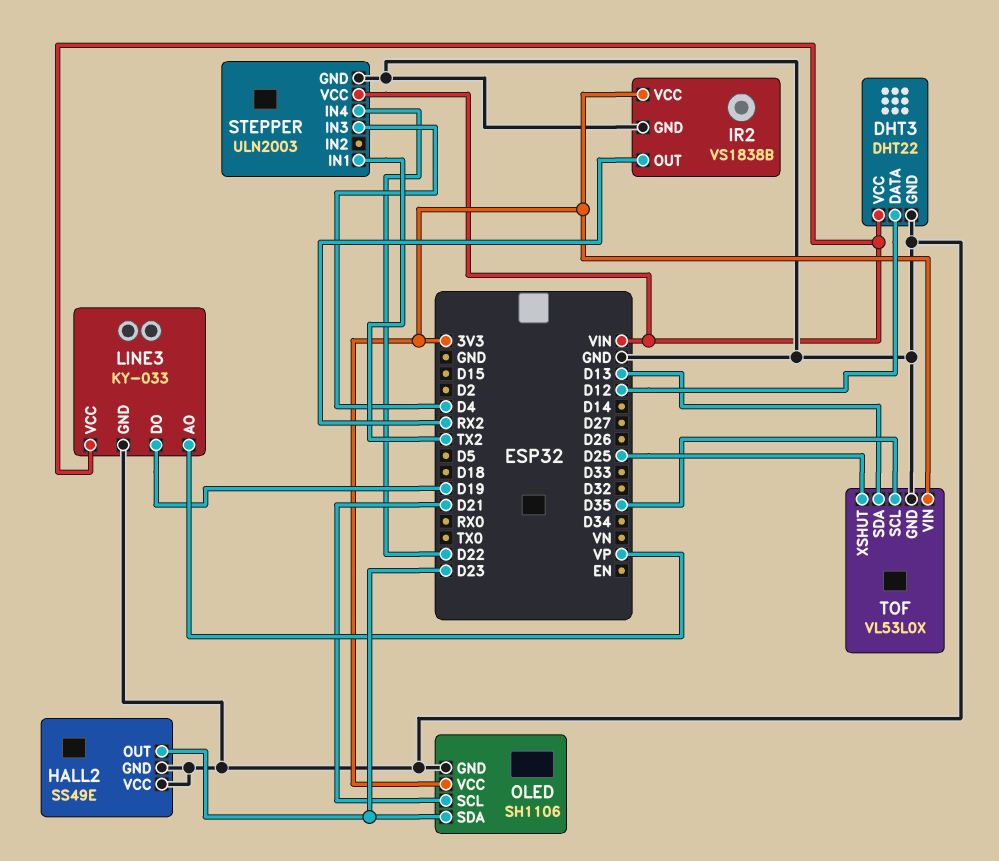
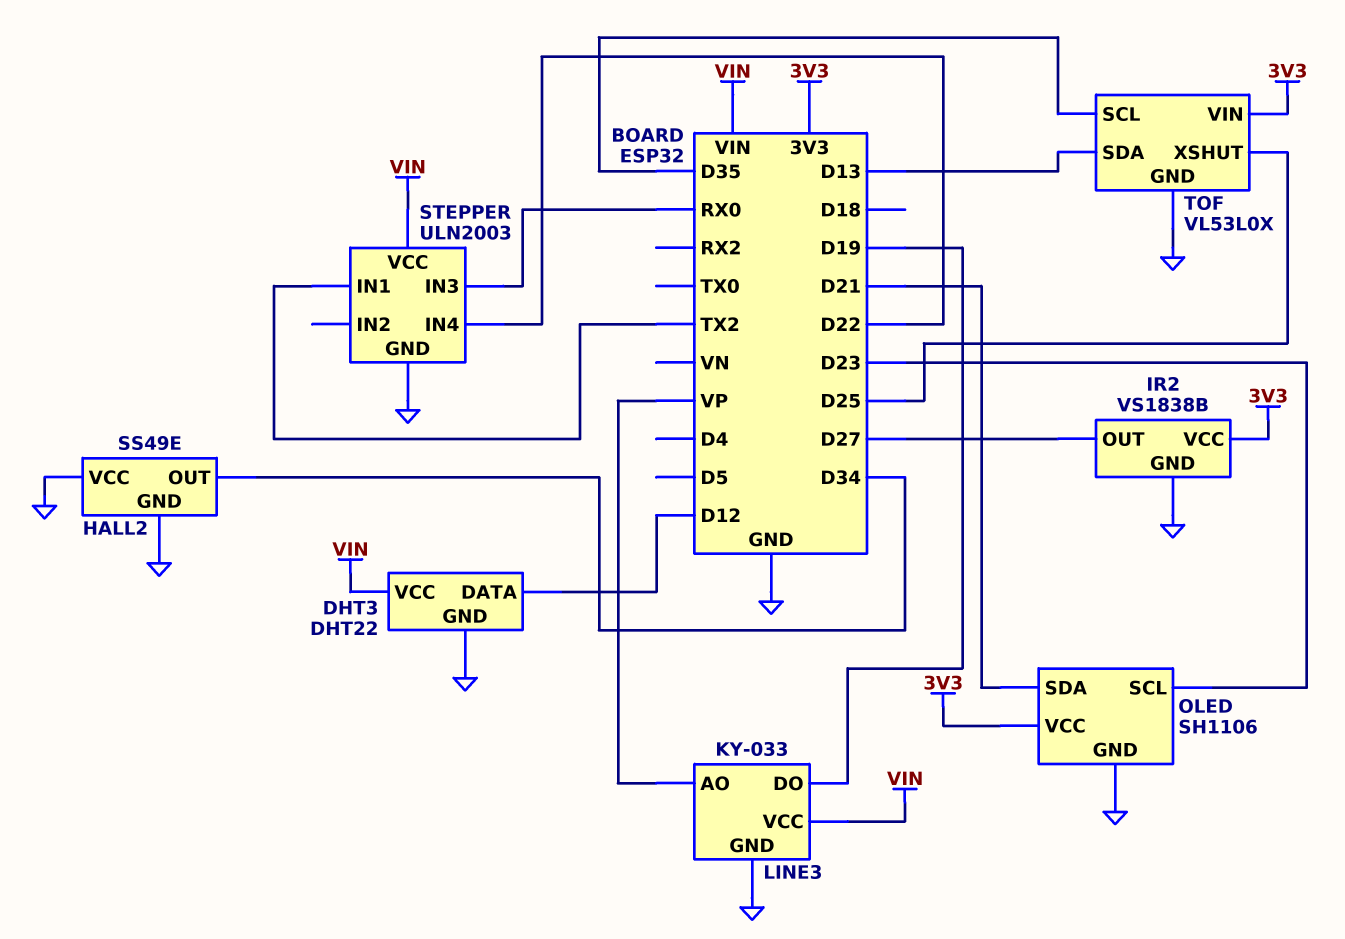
HALL2 pin OUT: D23 -> D34
IR2 pin OUT: RX2 -> D27
OLED pin SCL: D21 -> D23
OLED pin SDA: D23 -> D21
STEPPER pin IN3: D4 -> RX0

